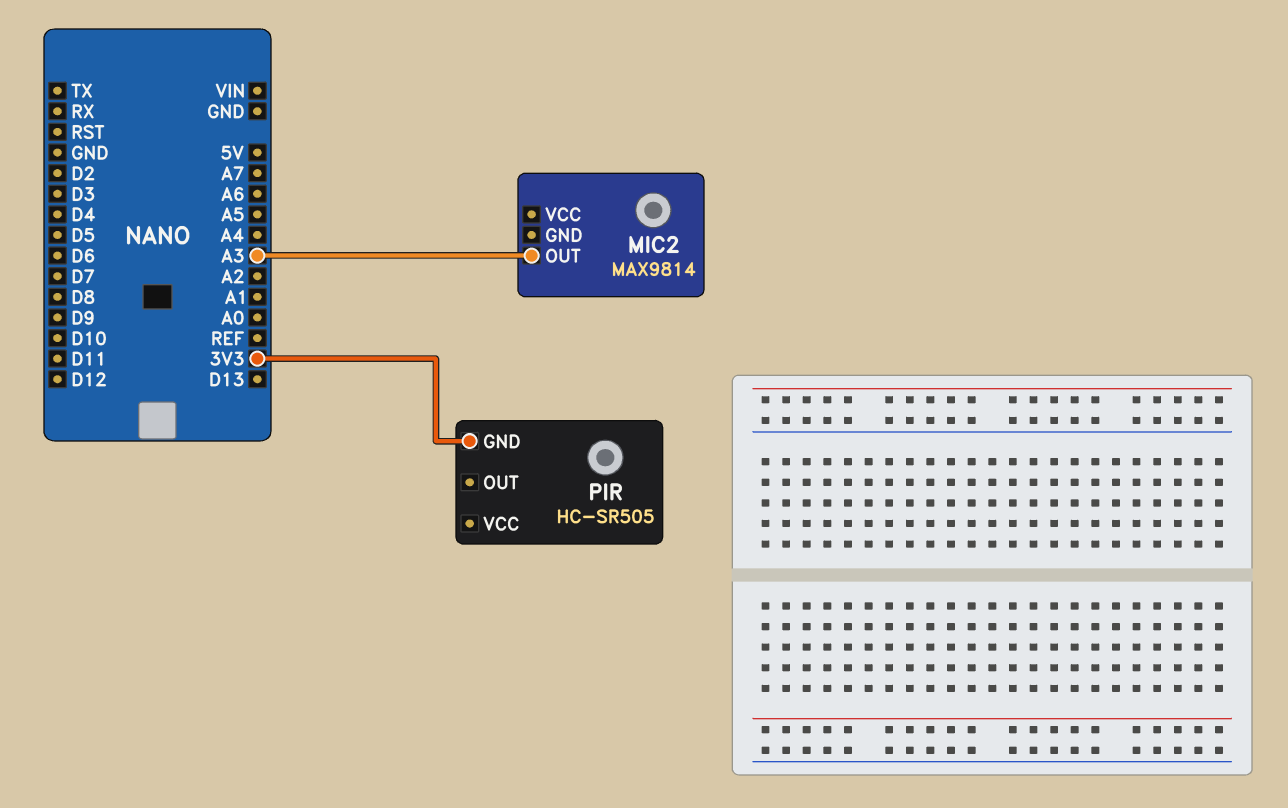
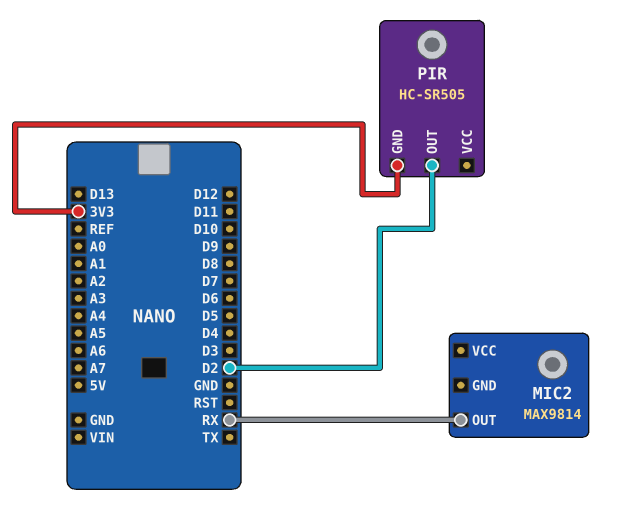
MIC2 pin OUT: A3 -> RX
PIR pin OUT: none -> D2

